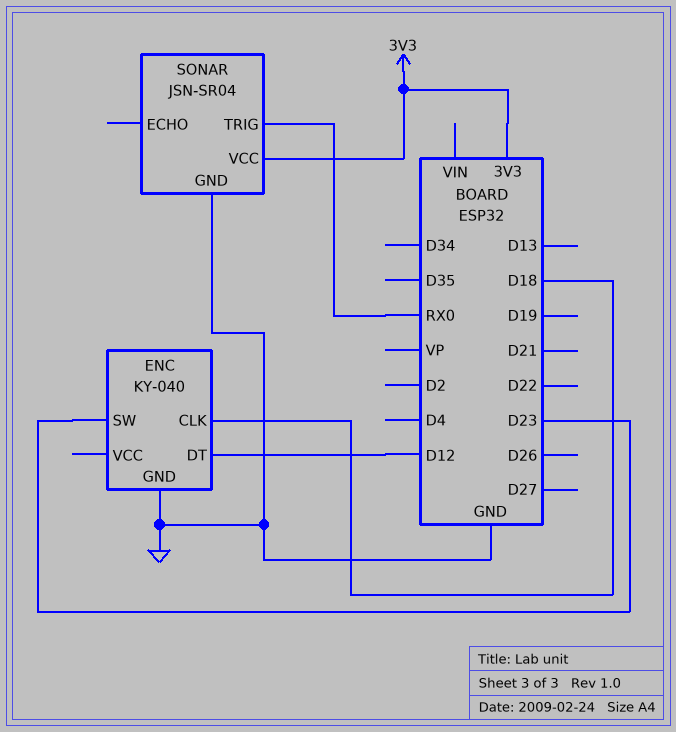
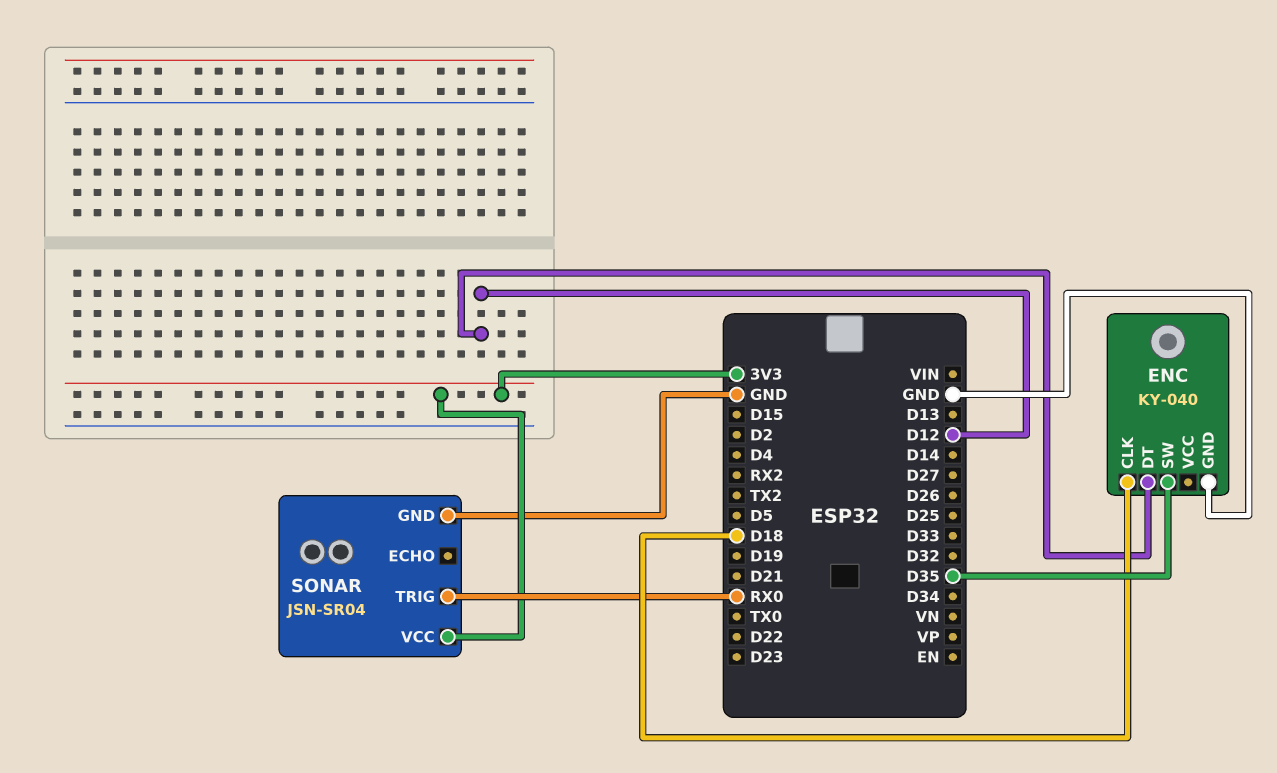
ENC pin SW: D23 -> D35

